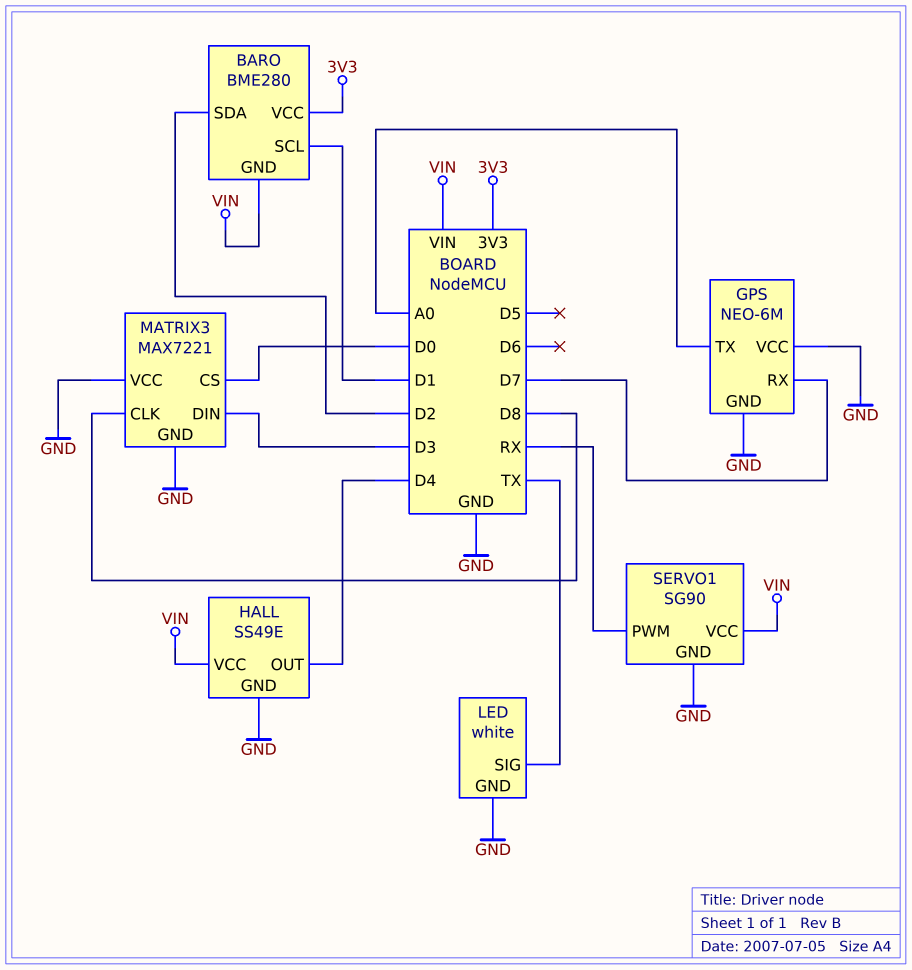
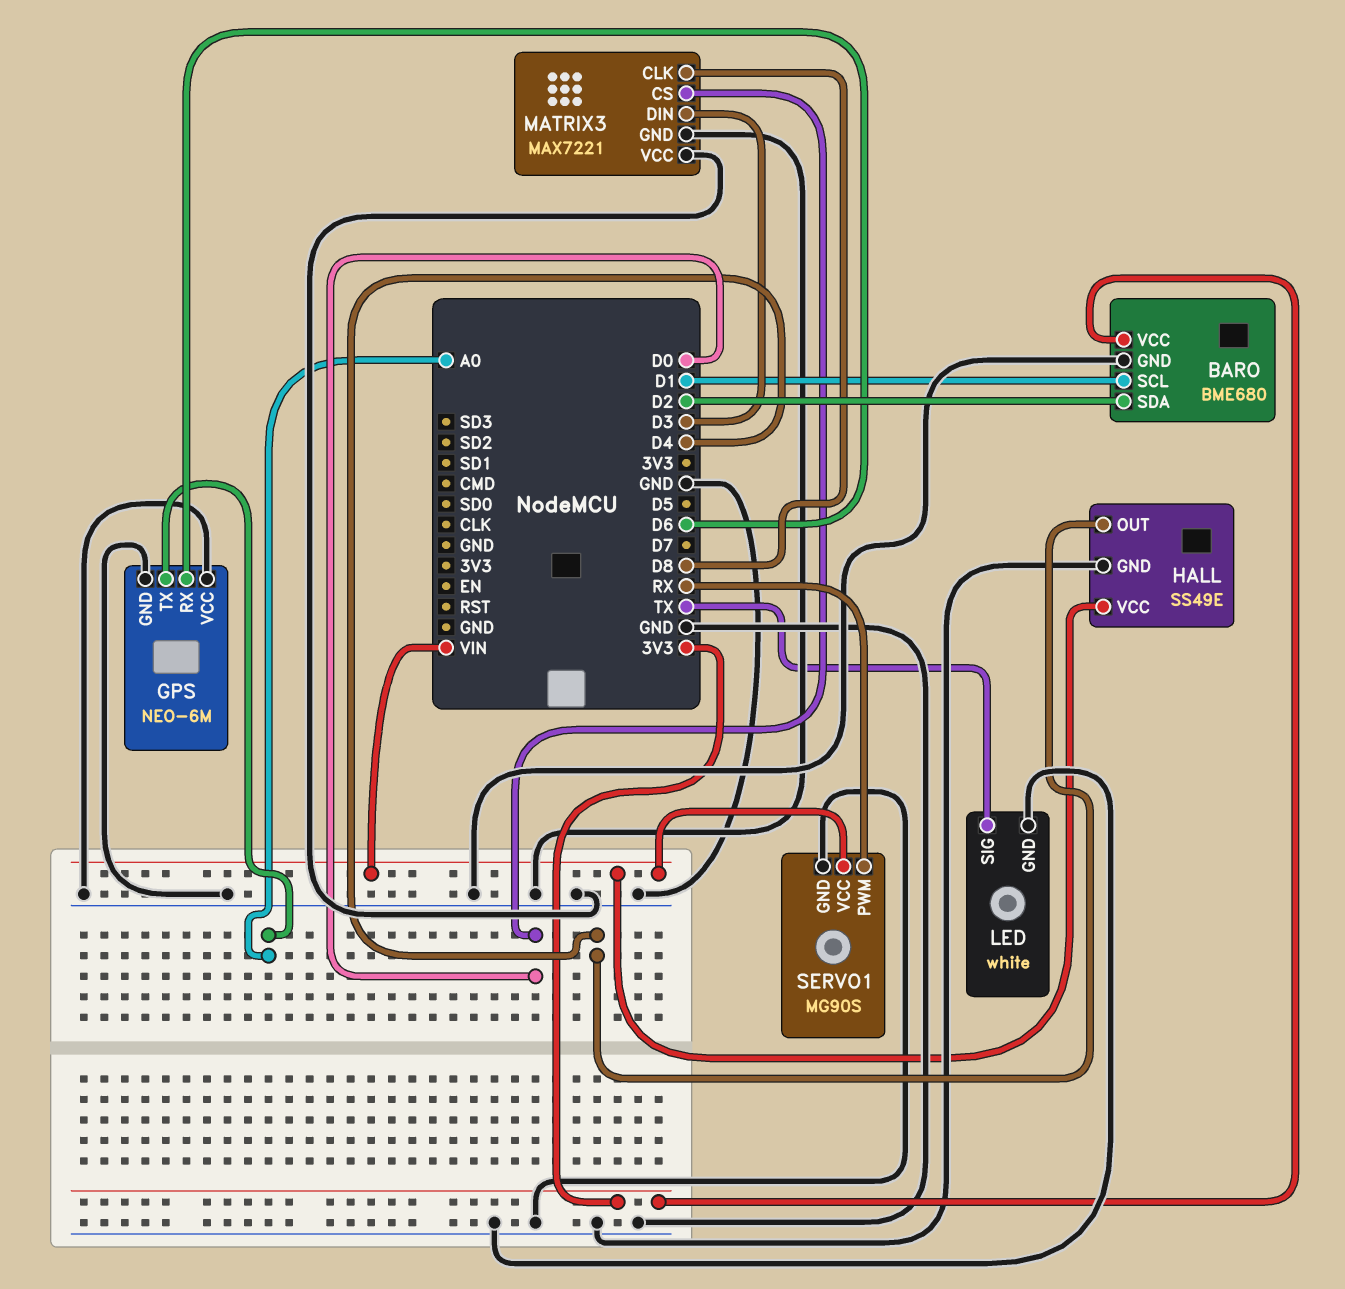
BARO: BME280 -> BME680
BARO pin GND: VIN -> GND
GPS pin RX: D7 -> D6
SERVO1: SG90 -> MG90S

